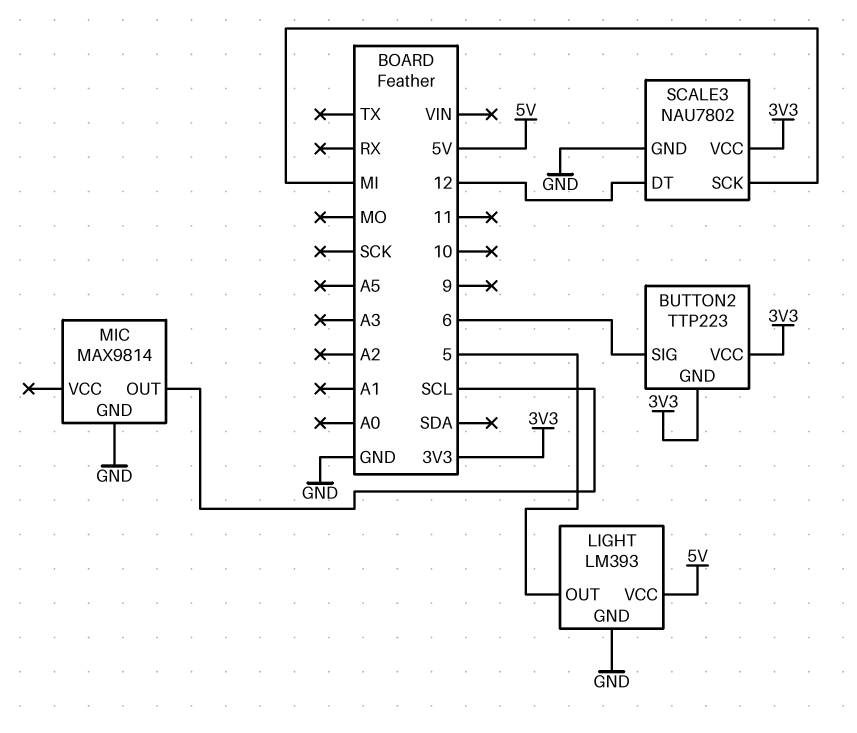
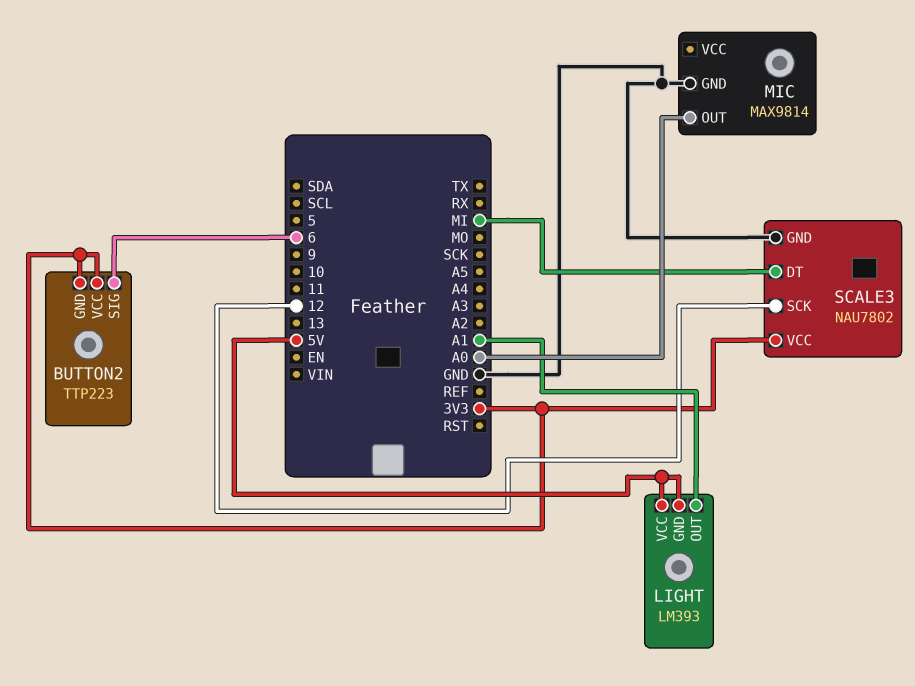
LIGHT pin GND: GND -> 5V
LIGHT pin OUT: 5 -> A1
MIC pin OUT: SCL -> A0
SCALE3 pin DT: 12 -> MI
SCALE3 pin SCK: MI -> 12

